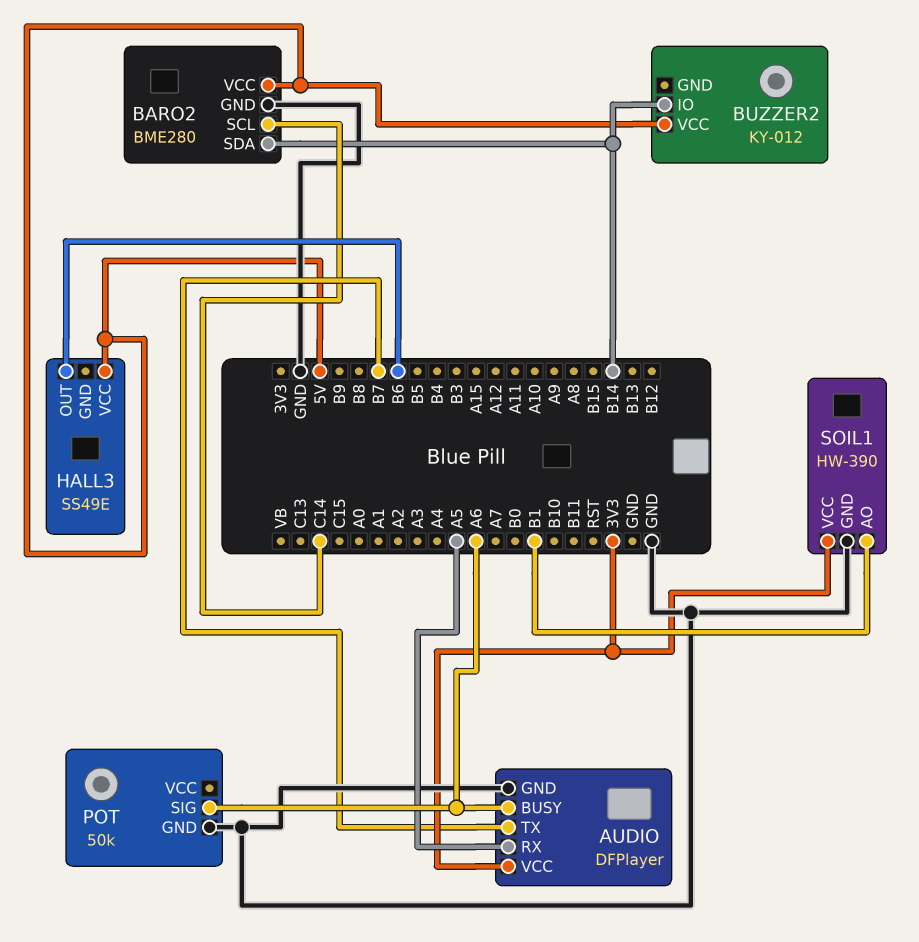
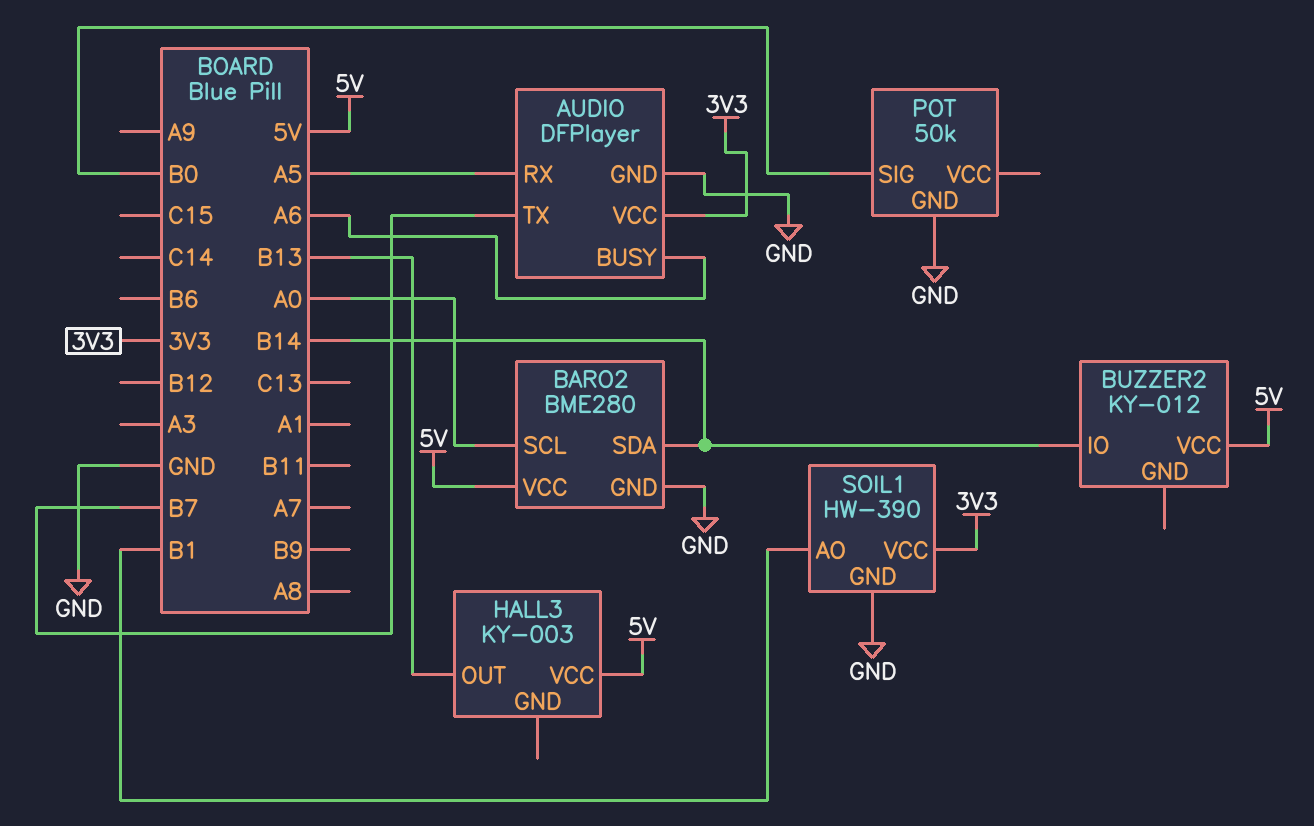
BARO2 pin SCL: C14 -> A0
HALL3: SS49E -> KY-003
HALL3 pin OUT: B6 -> B13
POT pin SIG: A6 -> B0

